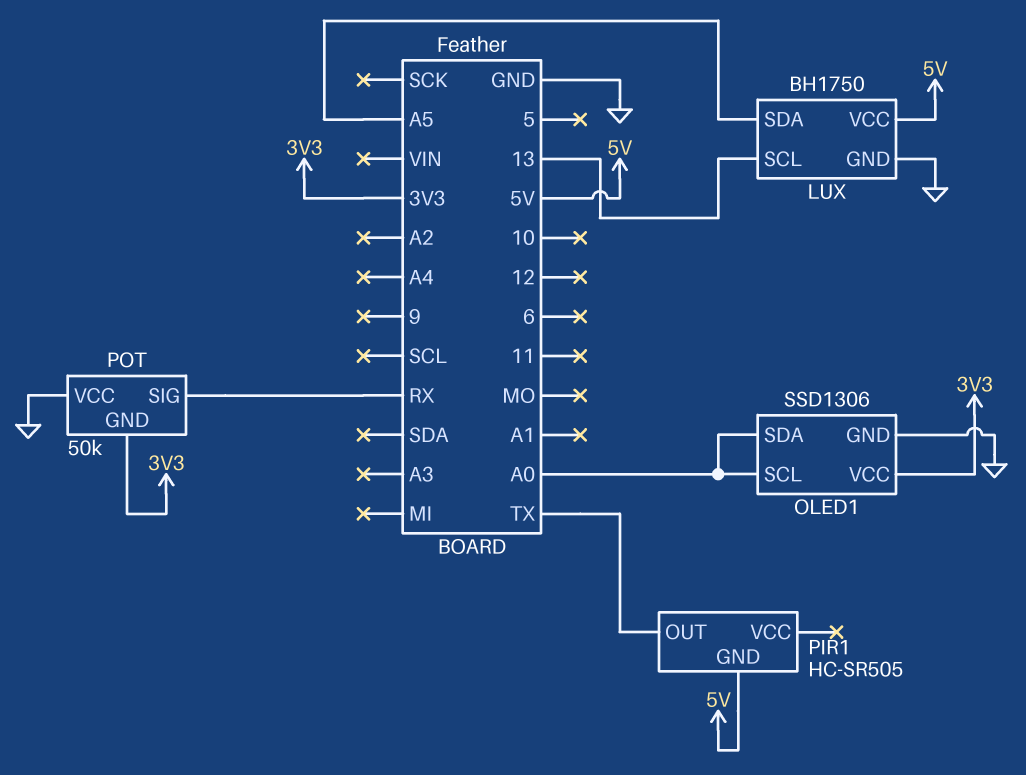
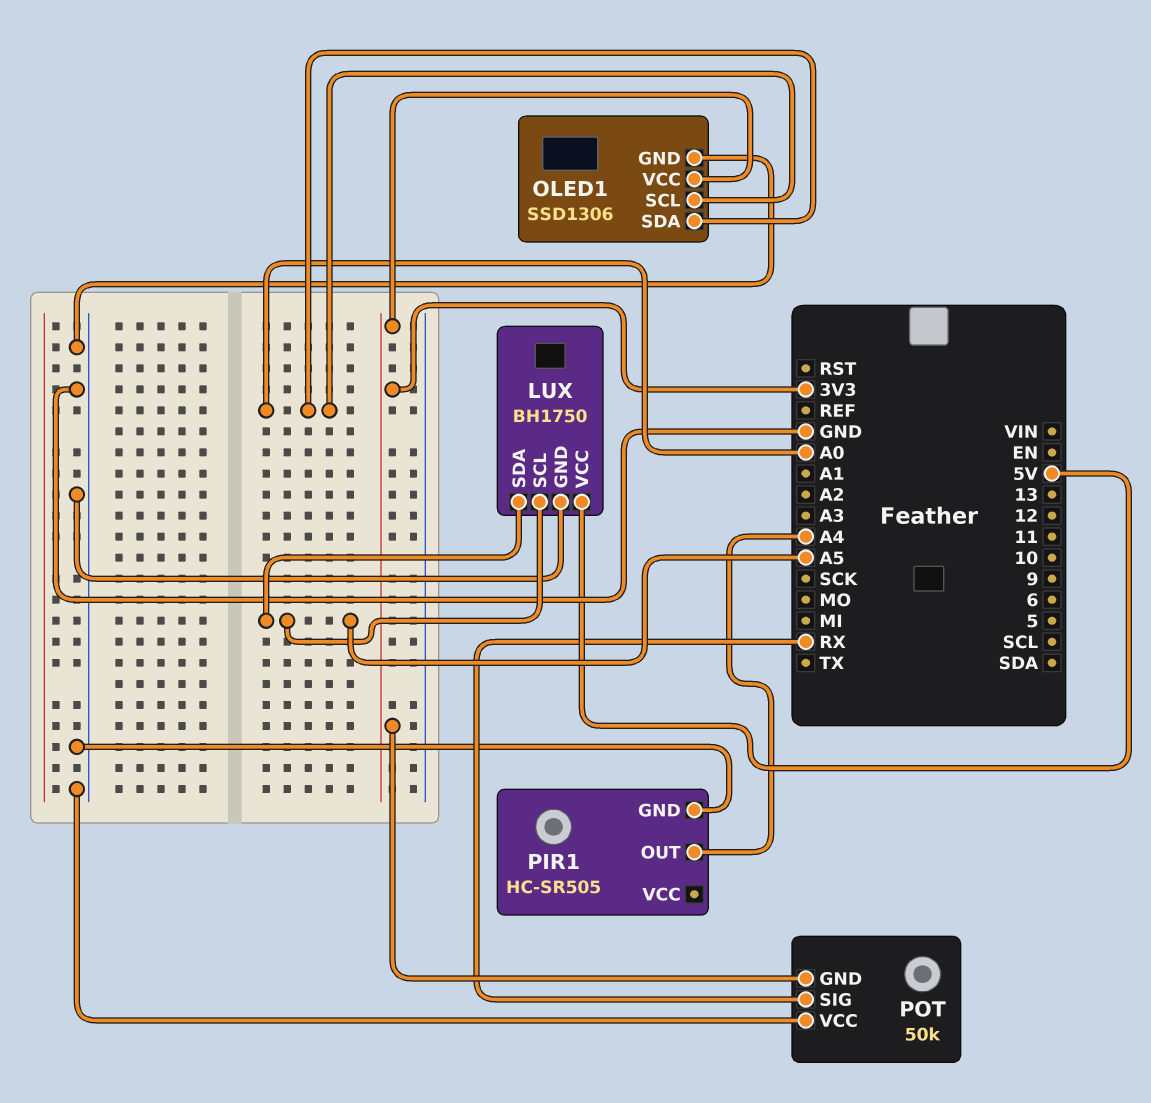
LUX pin SCL: 13 -> A5
PIR1 pin GND: 5V -> GND
PIR1 pin OUT: TX -> A4

